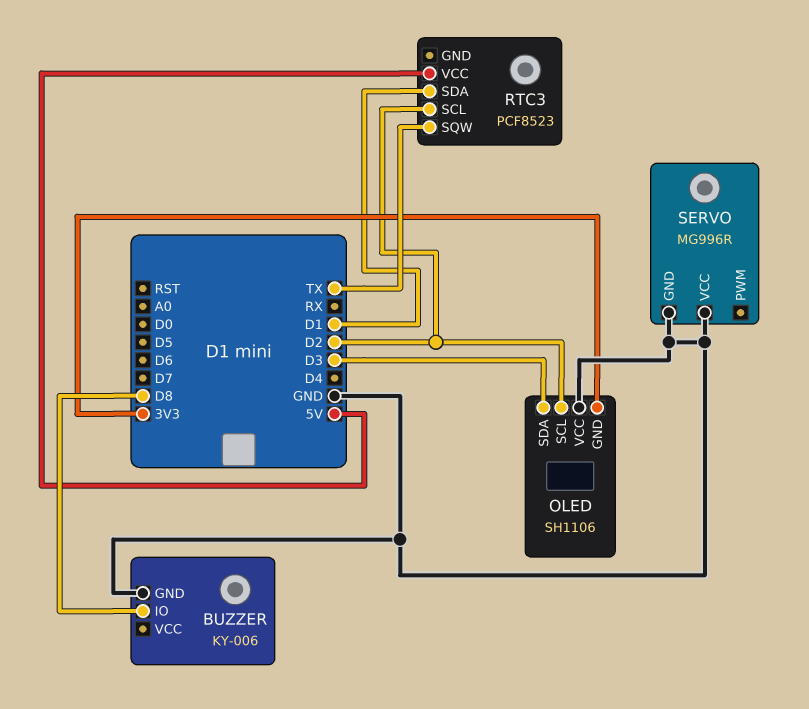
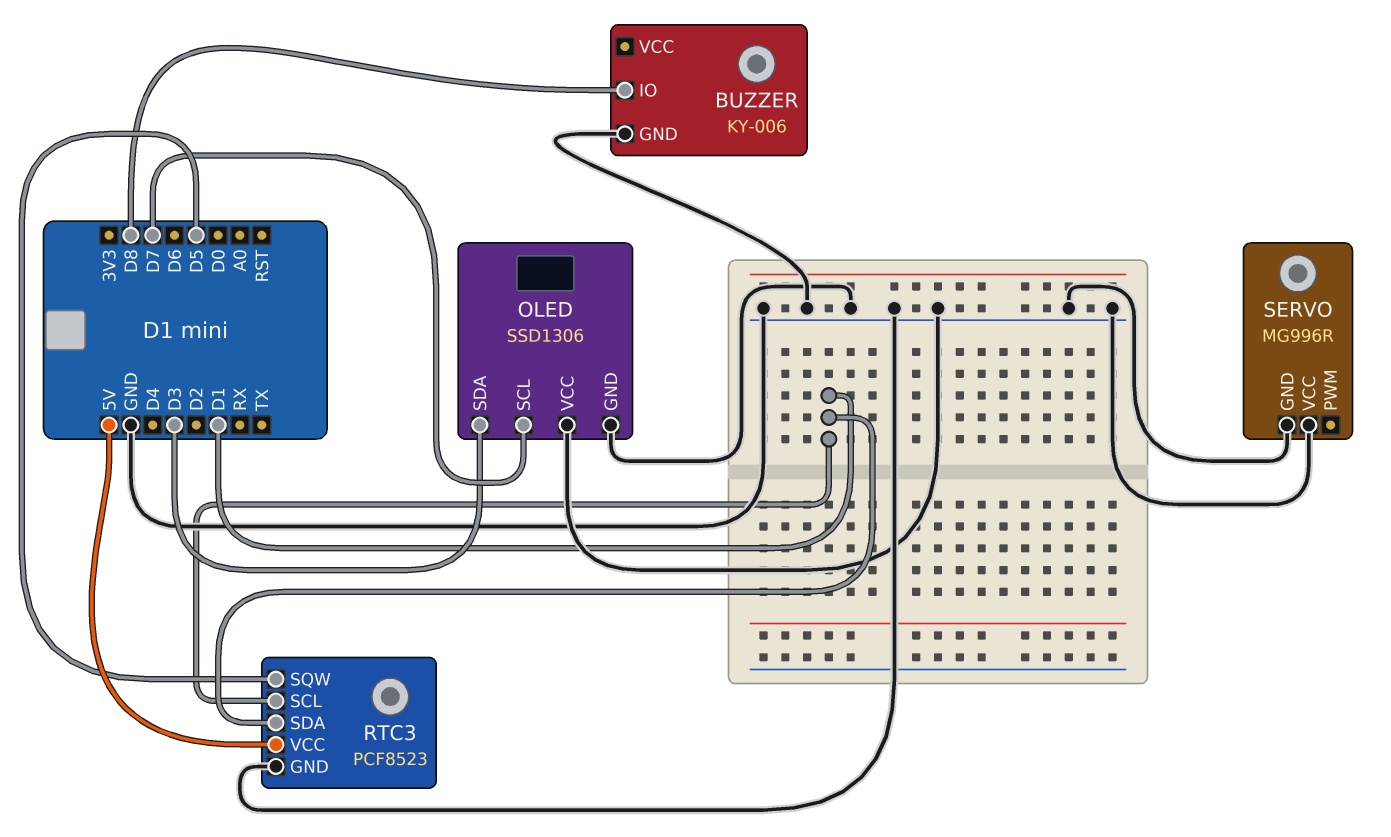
OLED: SH1106 -> SSD1306
OLED pin GND: 3V3 -> GND
OLED pin SCL: D2 -> D7
RTC3 pin GND: none -> GND
RTC3 pin SCL: D2 -> D1
RTC3 pin SQW: TX -> D5

